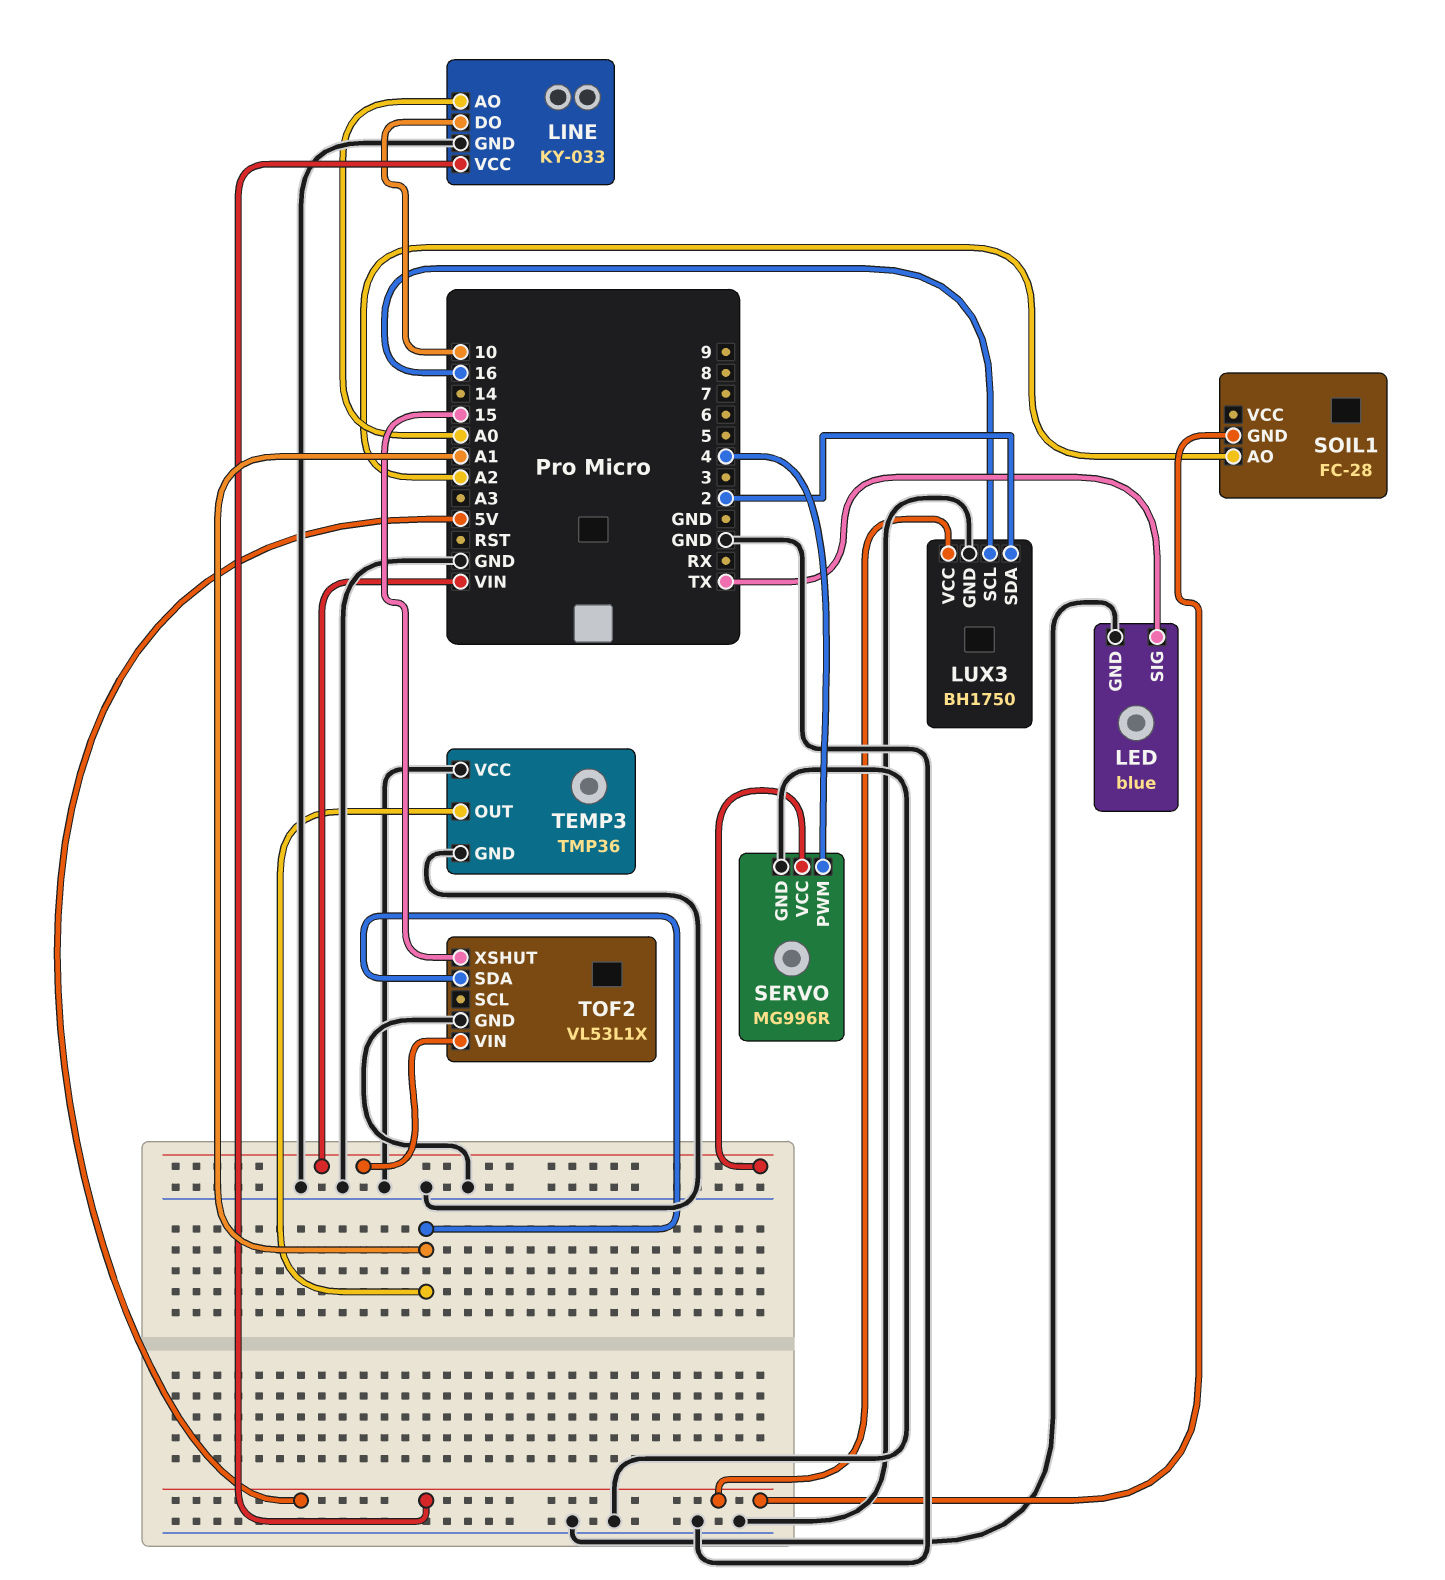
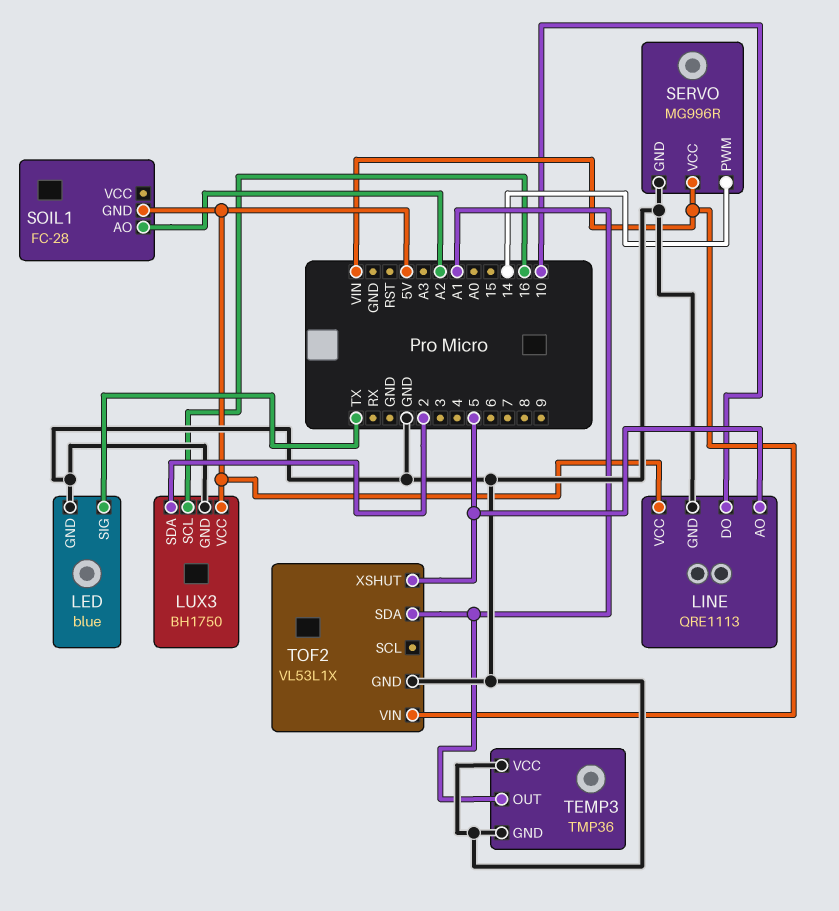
LINE: KY-033 -> QRE1113
LINE pin AO: A0 -> 5
SERVO pin PWM: 4 -> 14
TOF2 pin XSHUT: 15 -> 5

